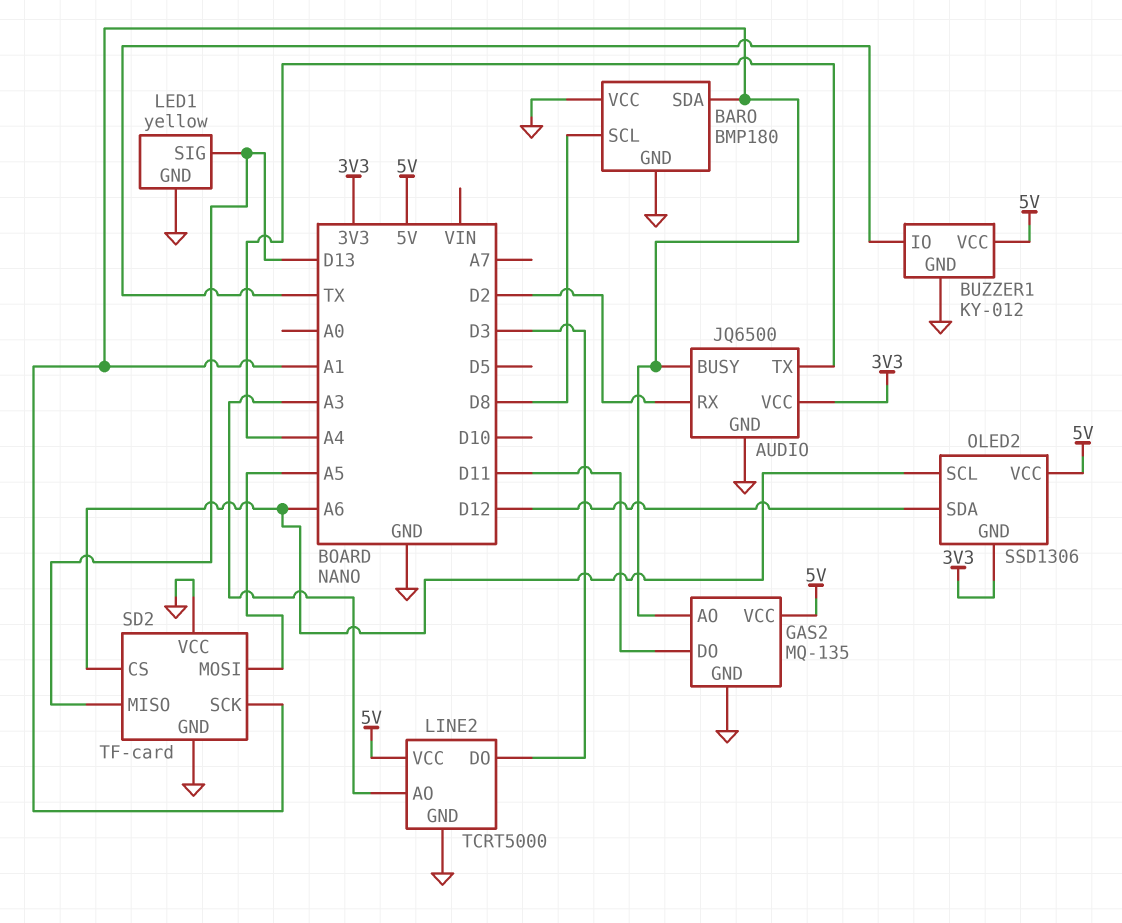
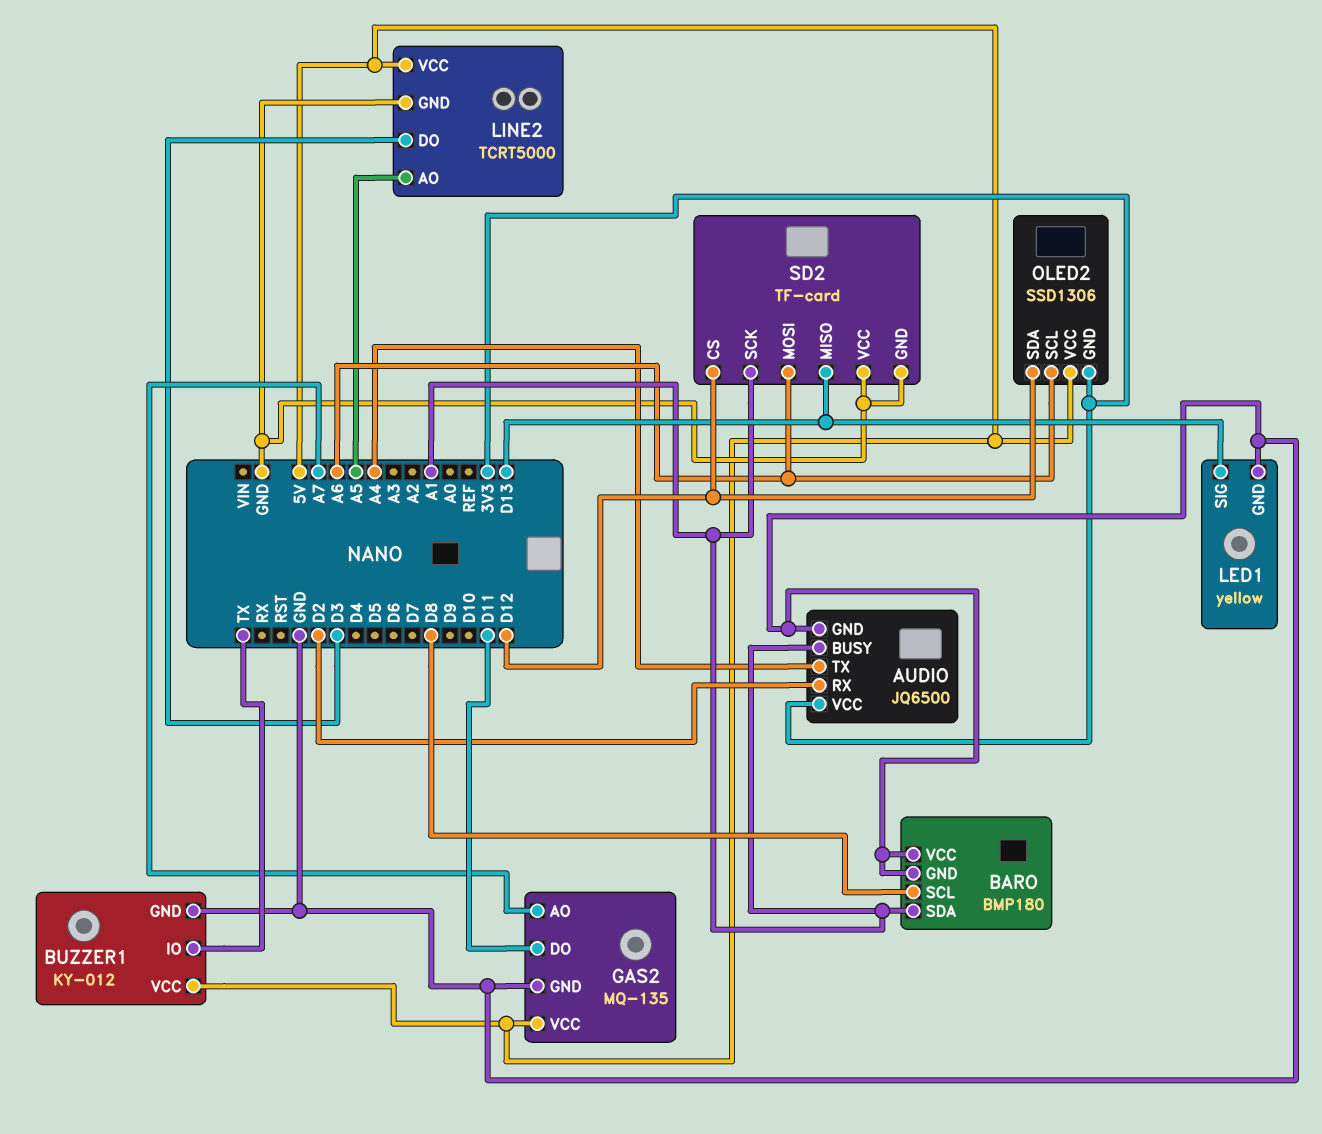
GAS2 pin AO: A1 -> A7
LINE2 pin AO: A3 -> A5
SD2 pin CS: A6 -> D12
SD2 pin MOSI: A5 -> A6

